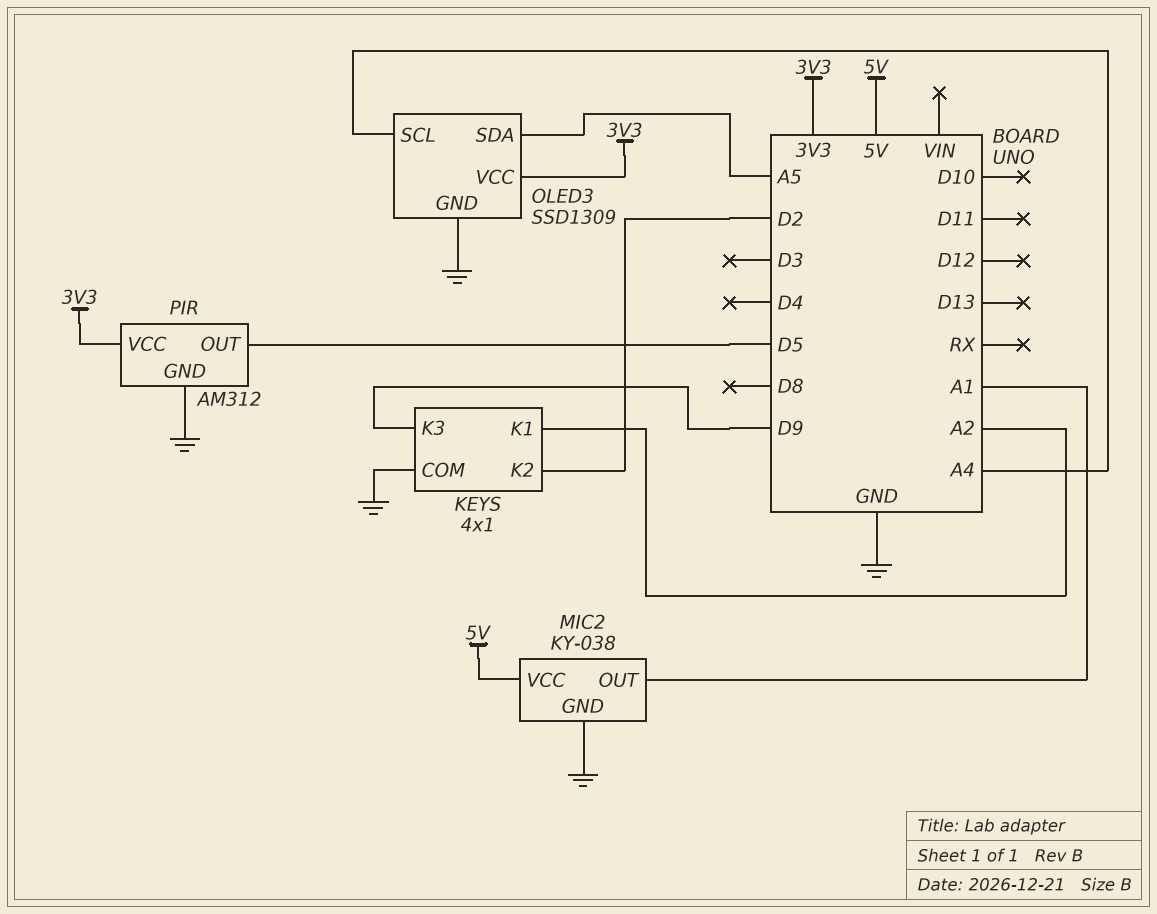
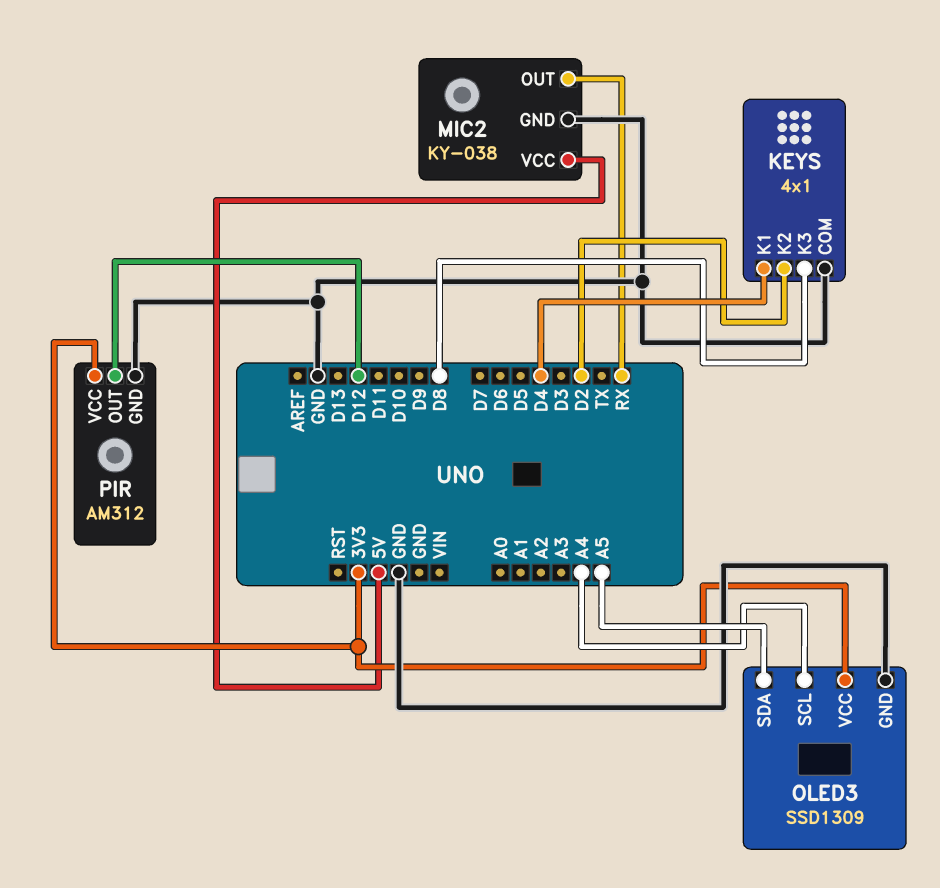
KEYS pin K1: A2 -> D4
KEYS pin K3: D9 -> D8
MIC2 pin OUT: A1 -> RX
PIR pin OUT: D5 -> D12

